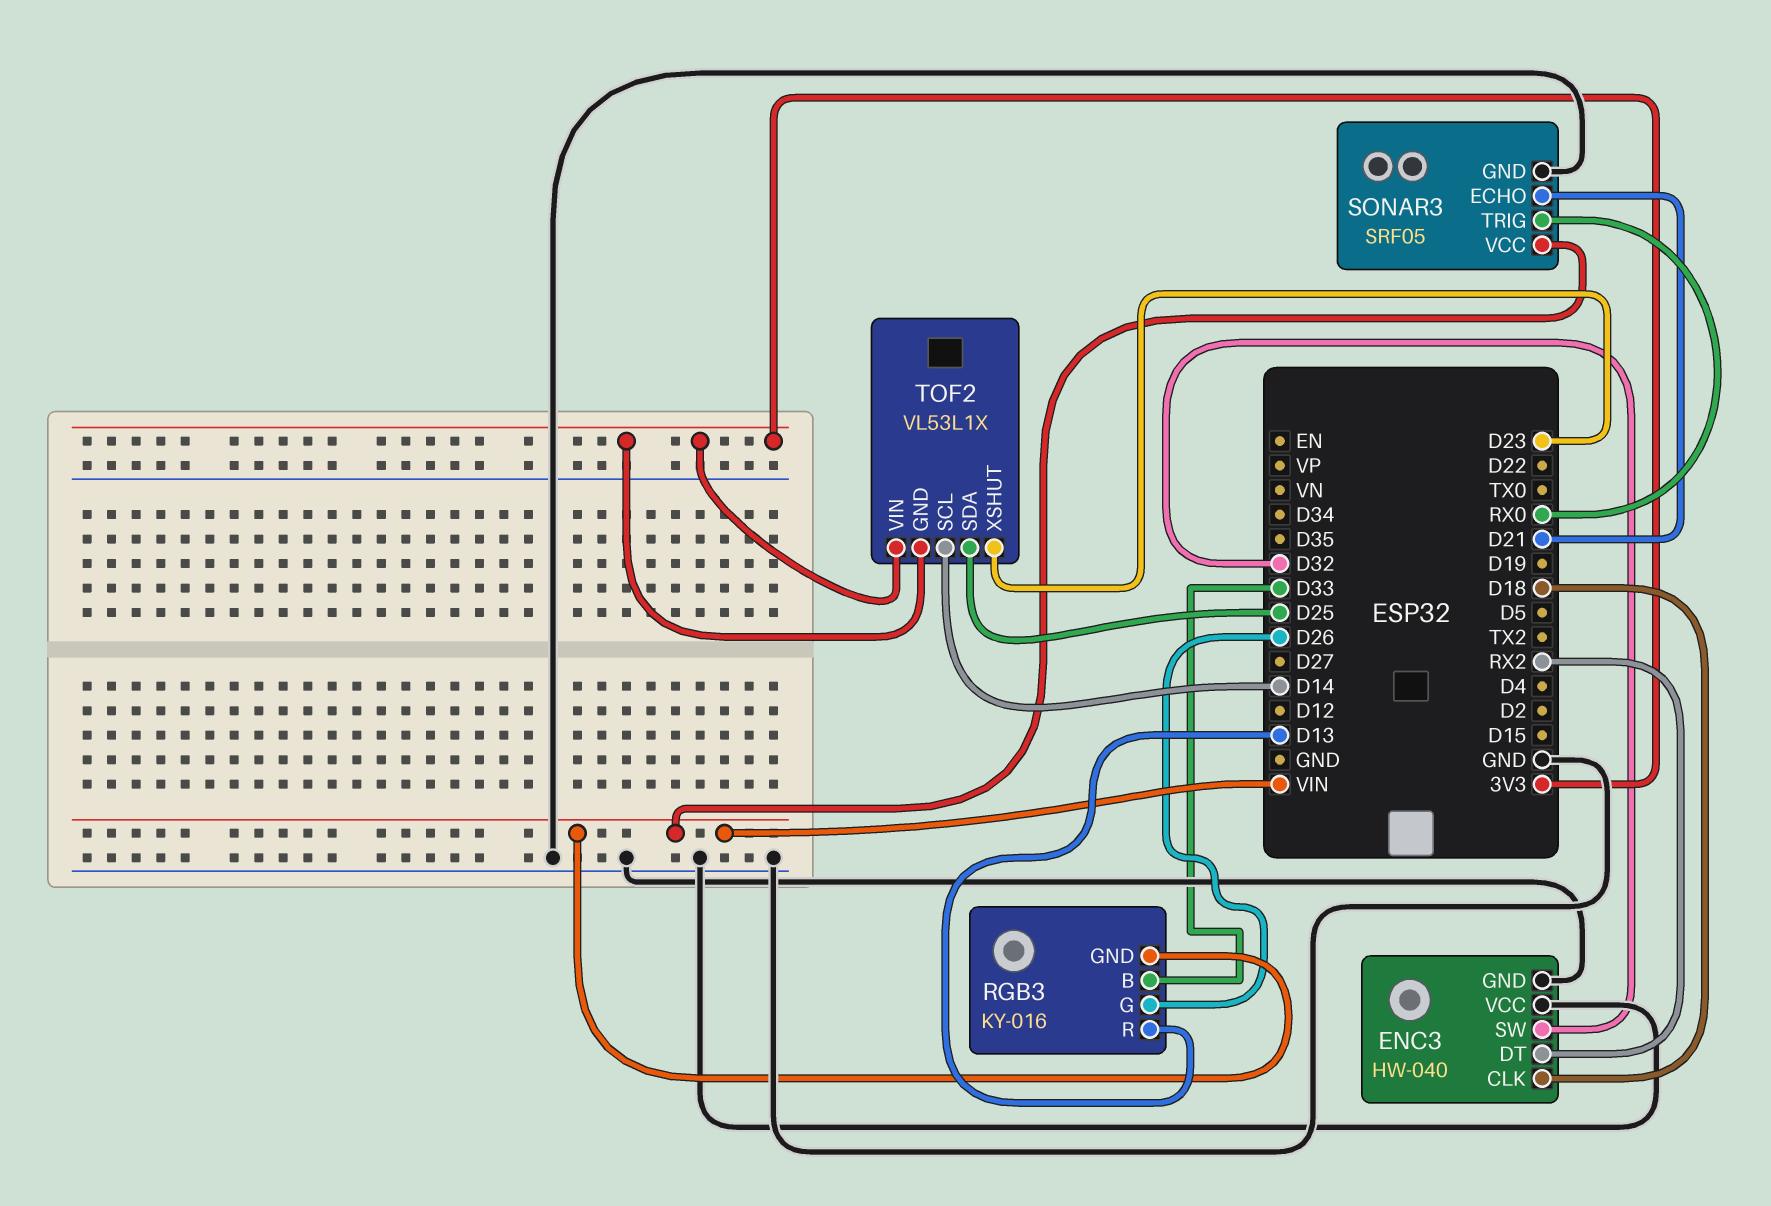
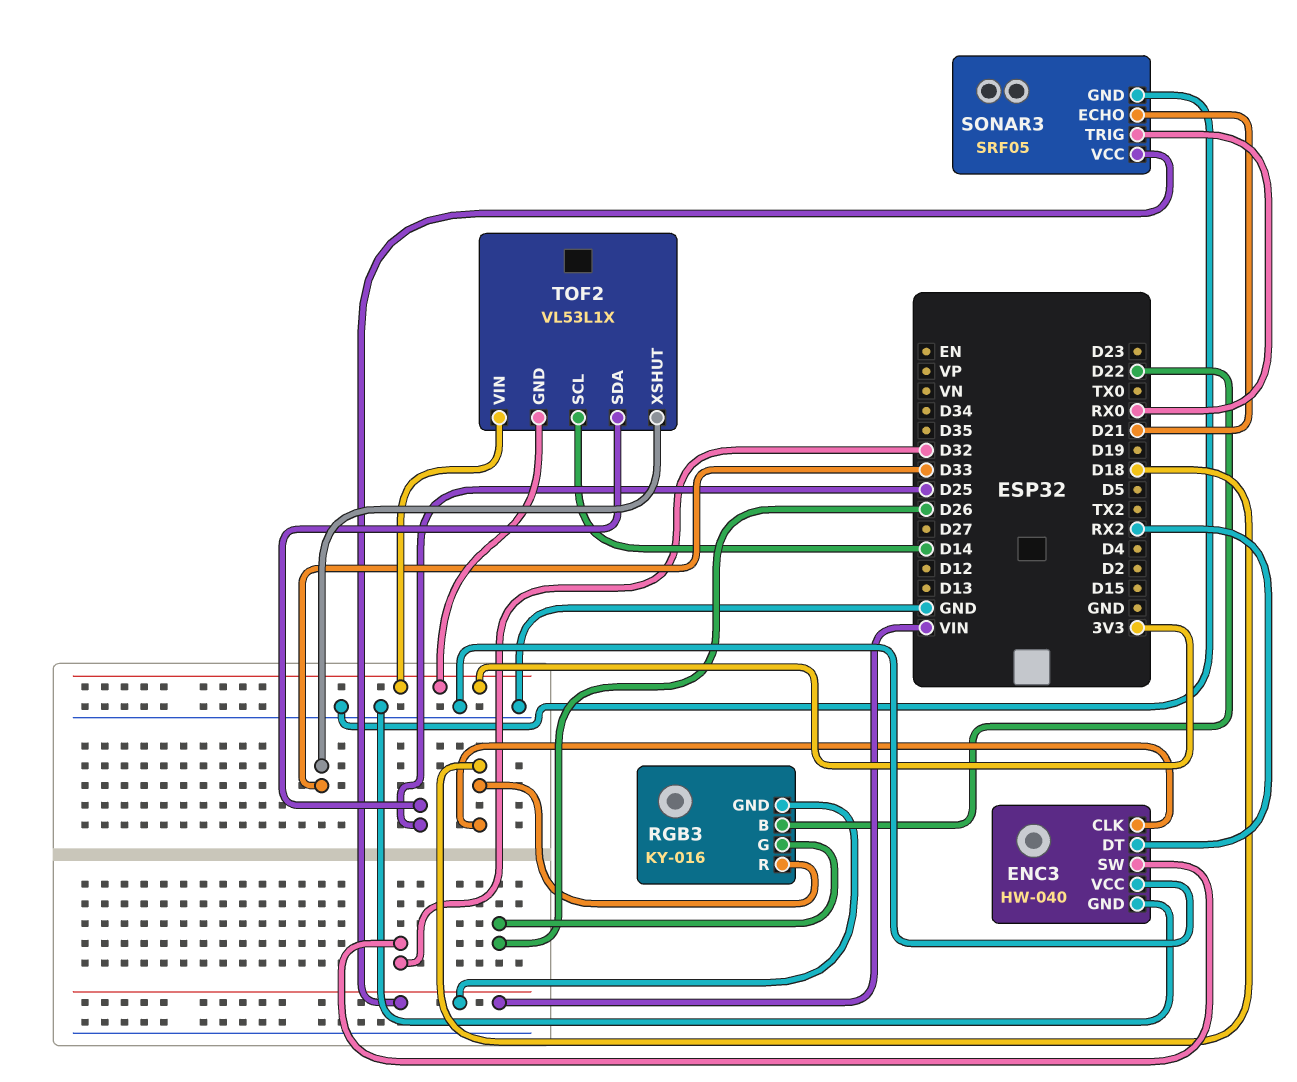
RGB3 pin B: D33 -> D22
RGB3 pin R: D13 -> D18
TOF2 pin XSHUT: D23 -> D33

